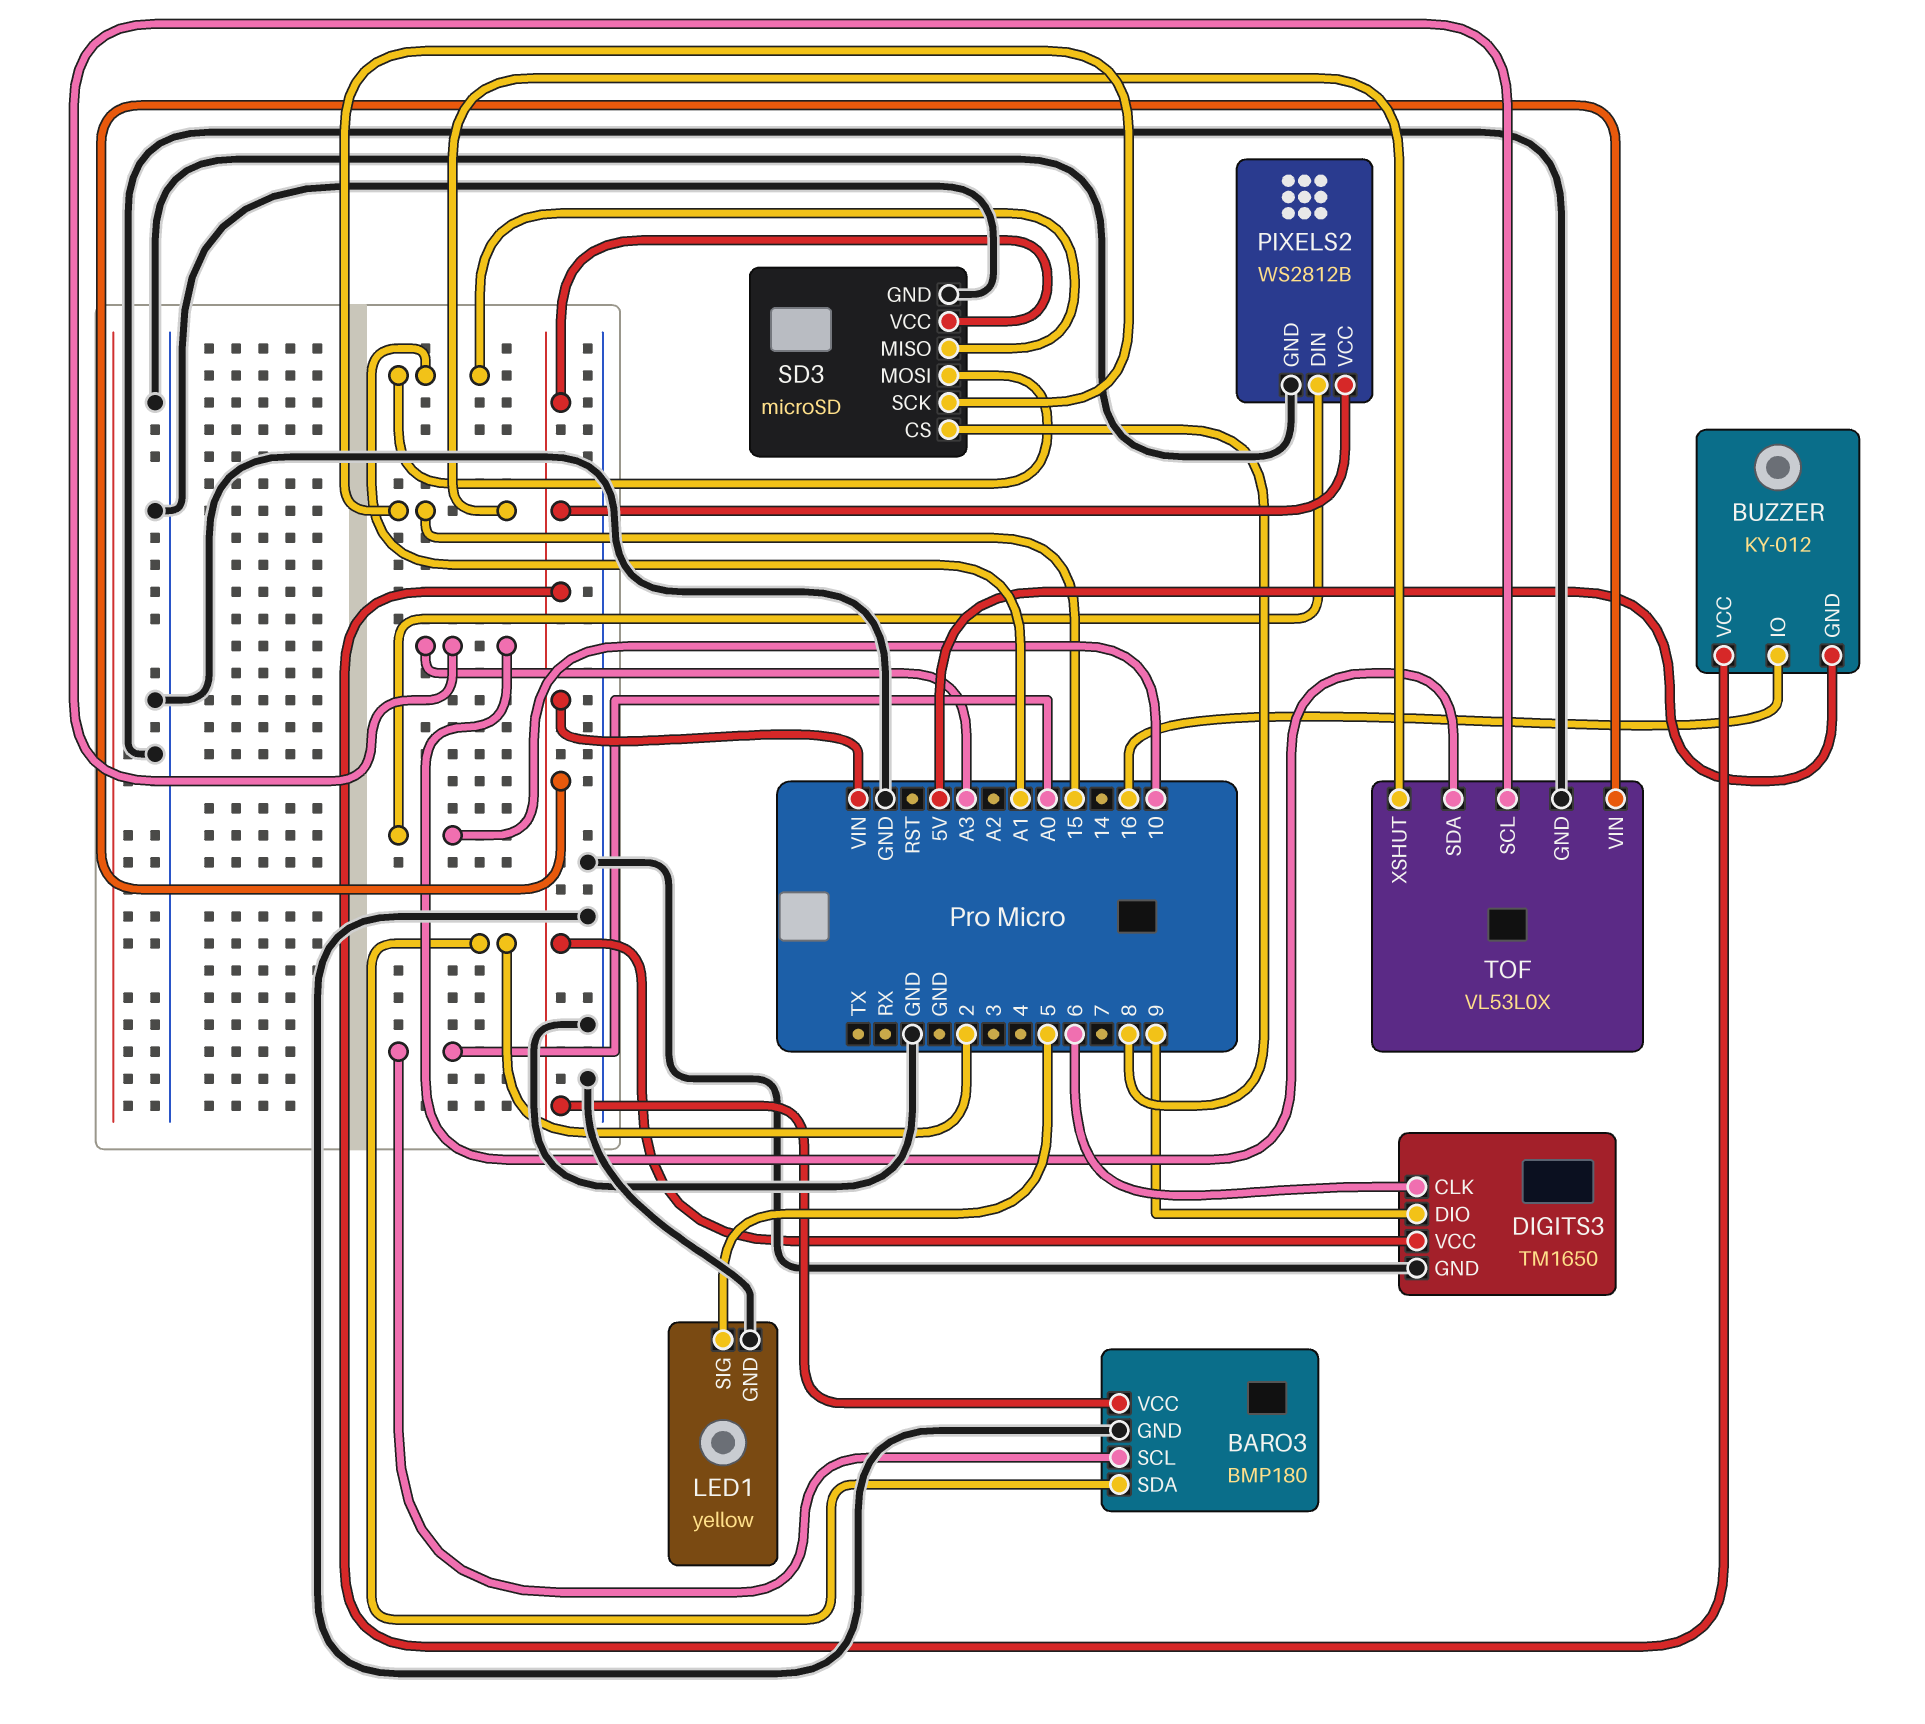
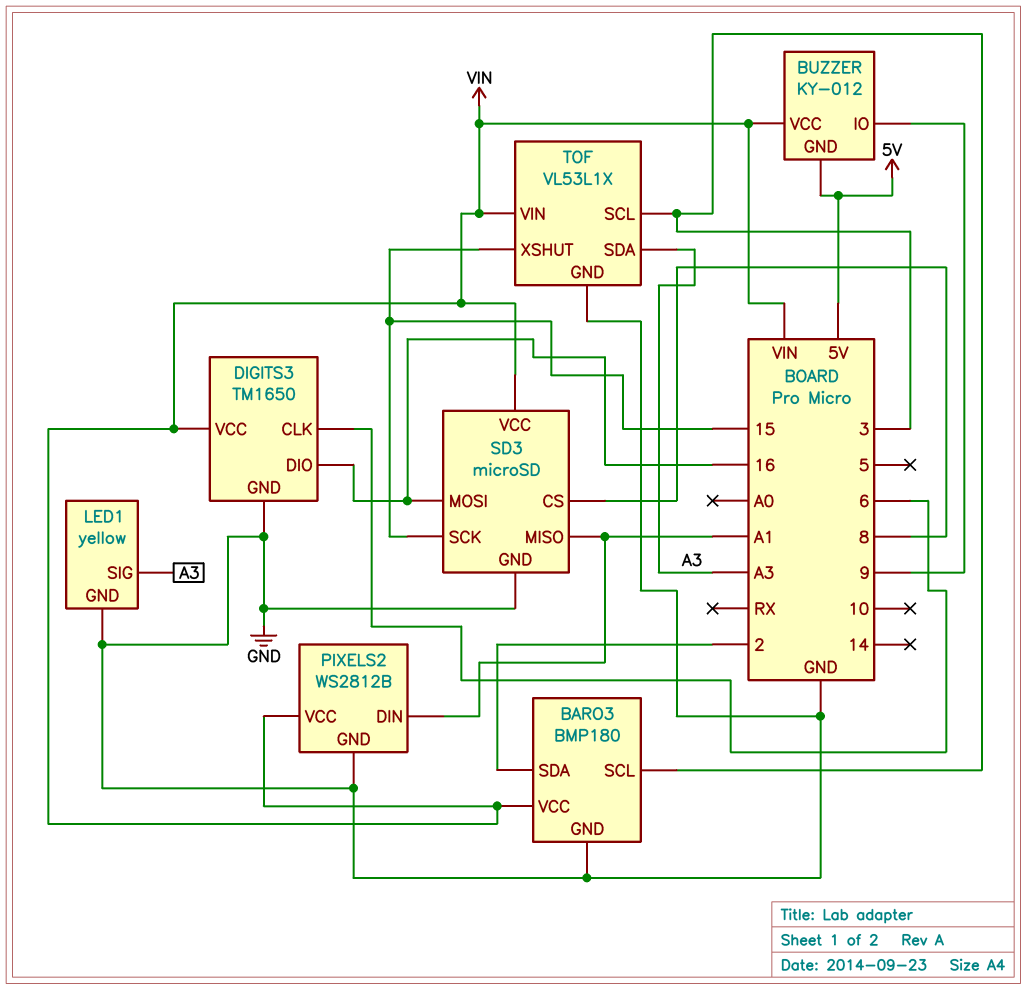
BARO3 pin SCL: A0 -> 3
BUZZER pin IO: 16 -> 9
DIGITS3 pin DIO: 9 -> 16
LED1 pin SIG: 5 -> A3
PIXELS2 pin DIN: 10 -> A1
SD3 pin MOSI: A1 -> 16
TOF: VL53L0X -> VL53L1X
TOF pin SCL: A3 -> 3

